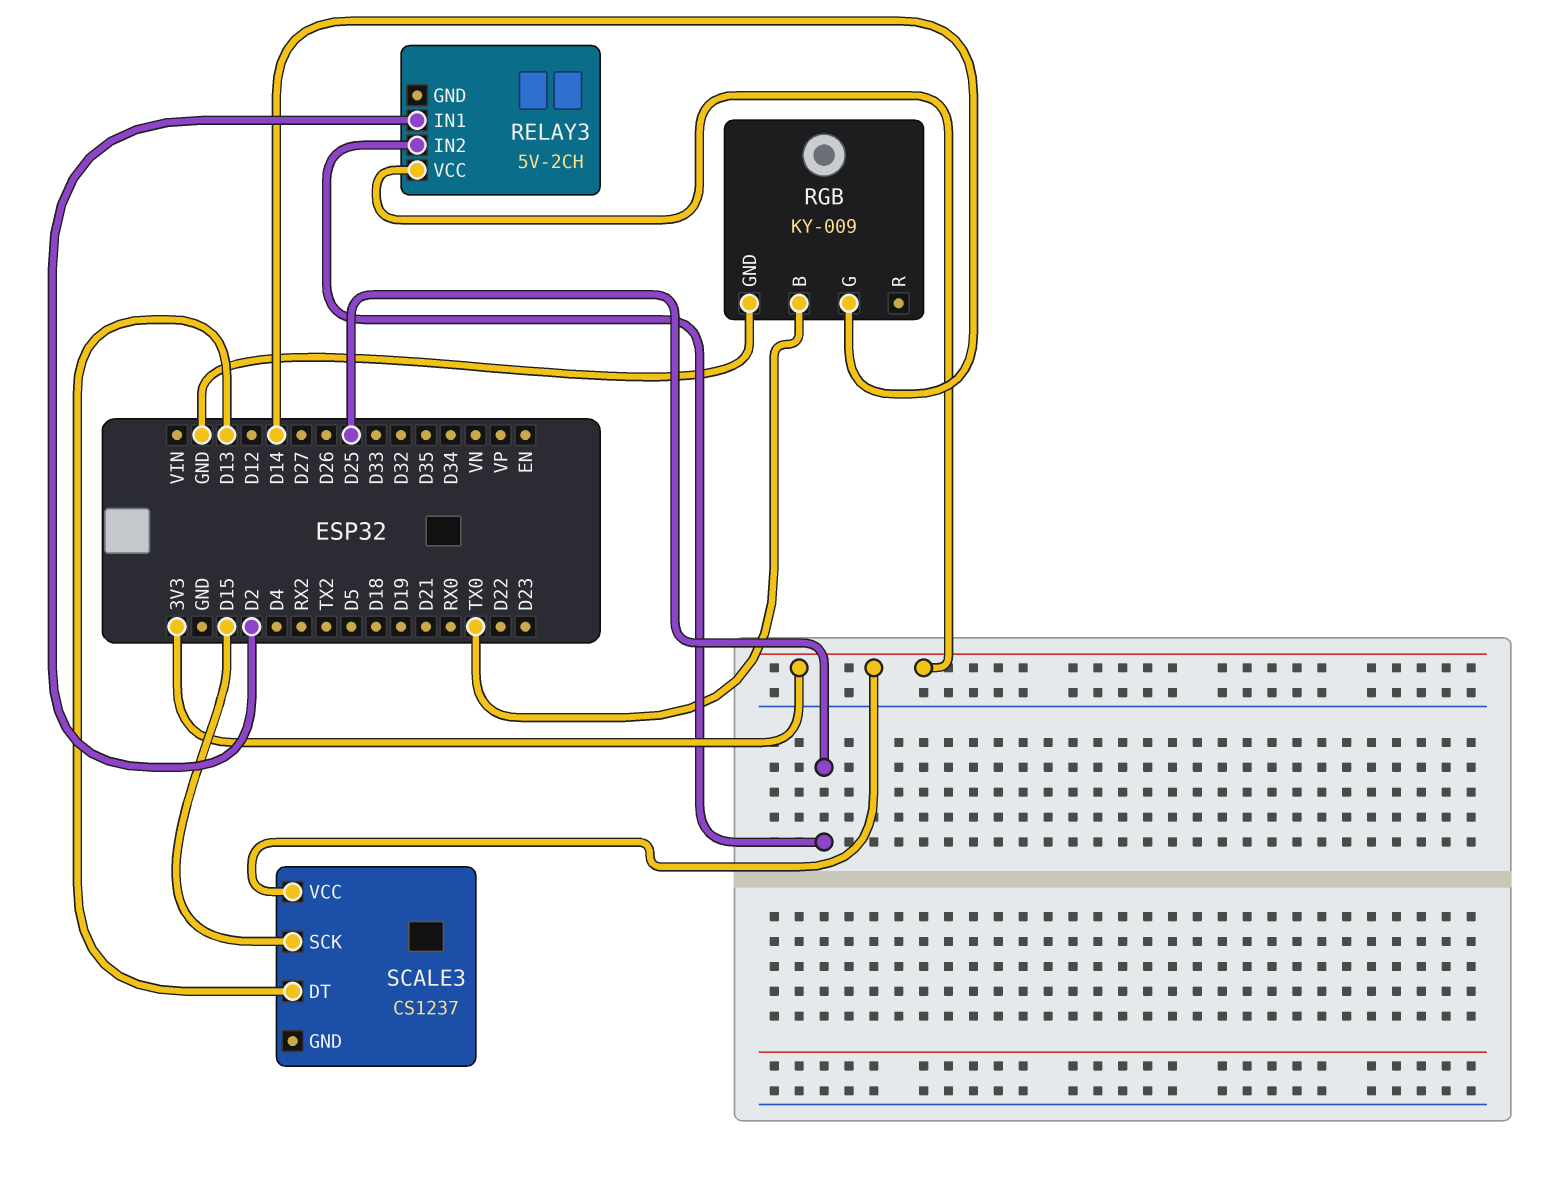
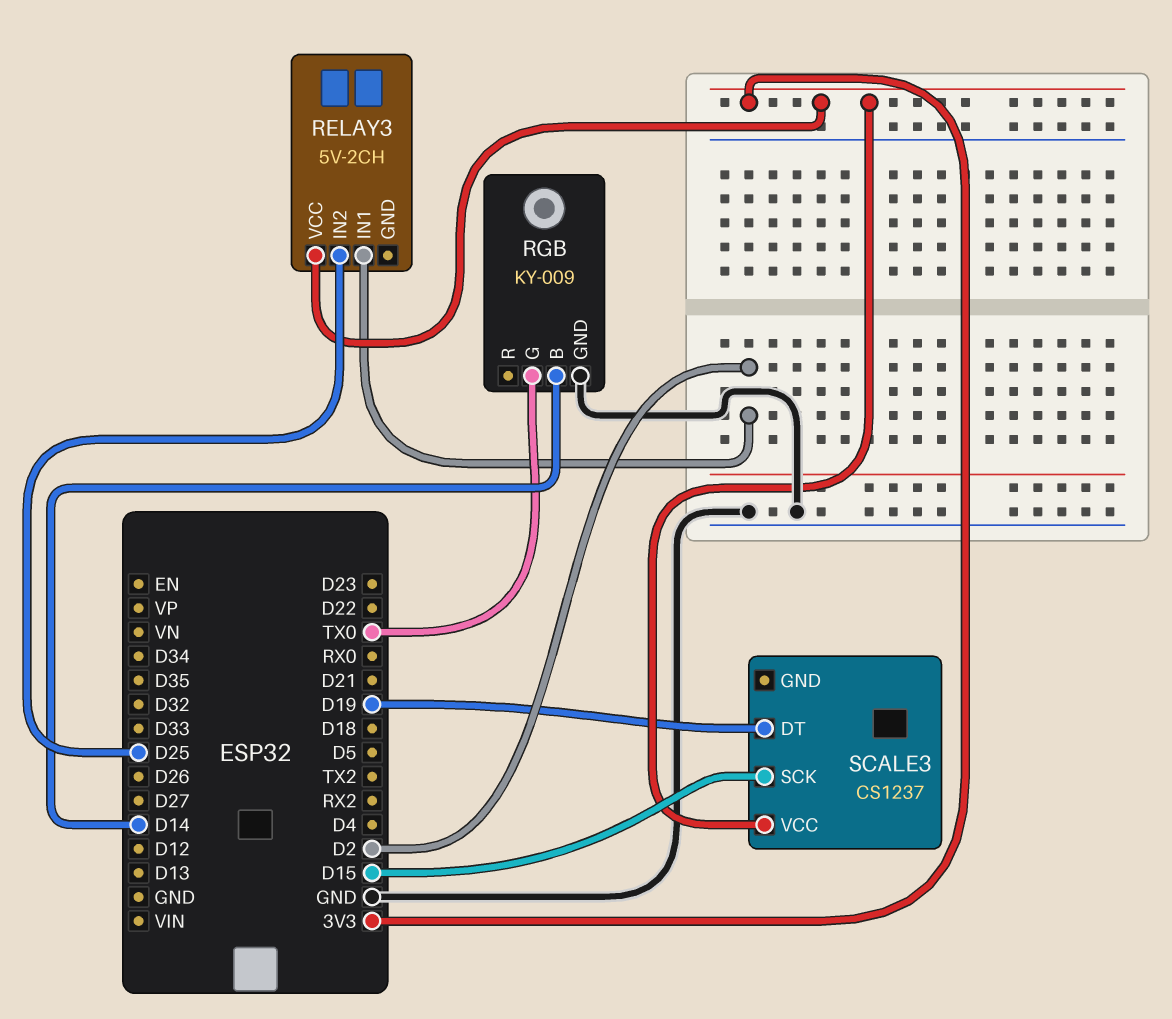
RGB pin B: TX0 -> D14
RGB pin G: D14 -> TX0
SCALE3 pin DT: D13 -> D19

